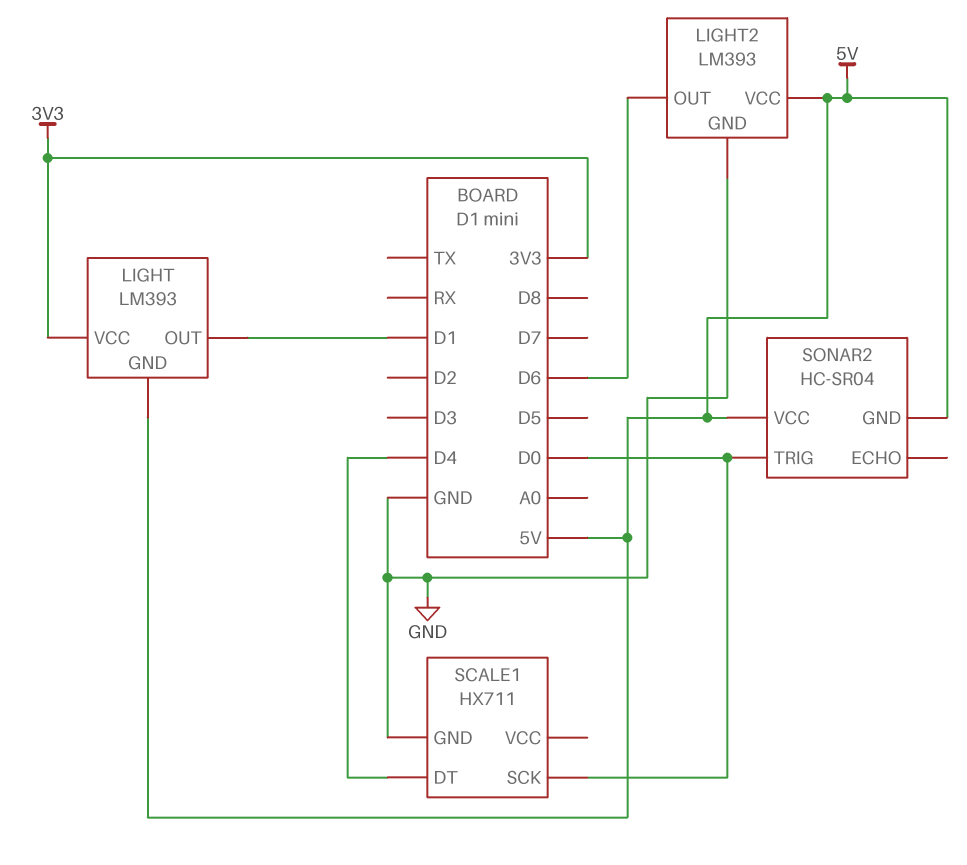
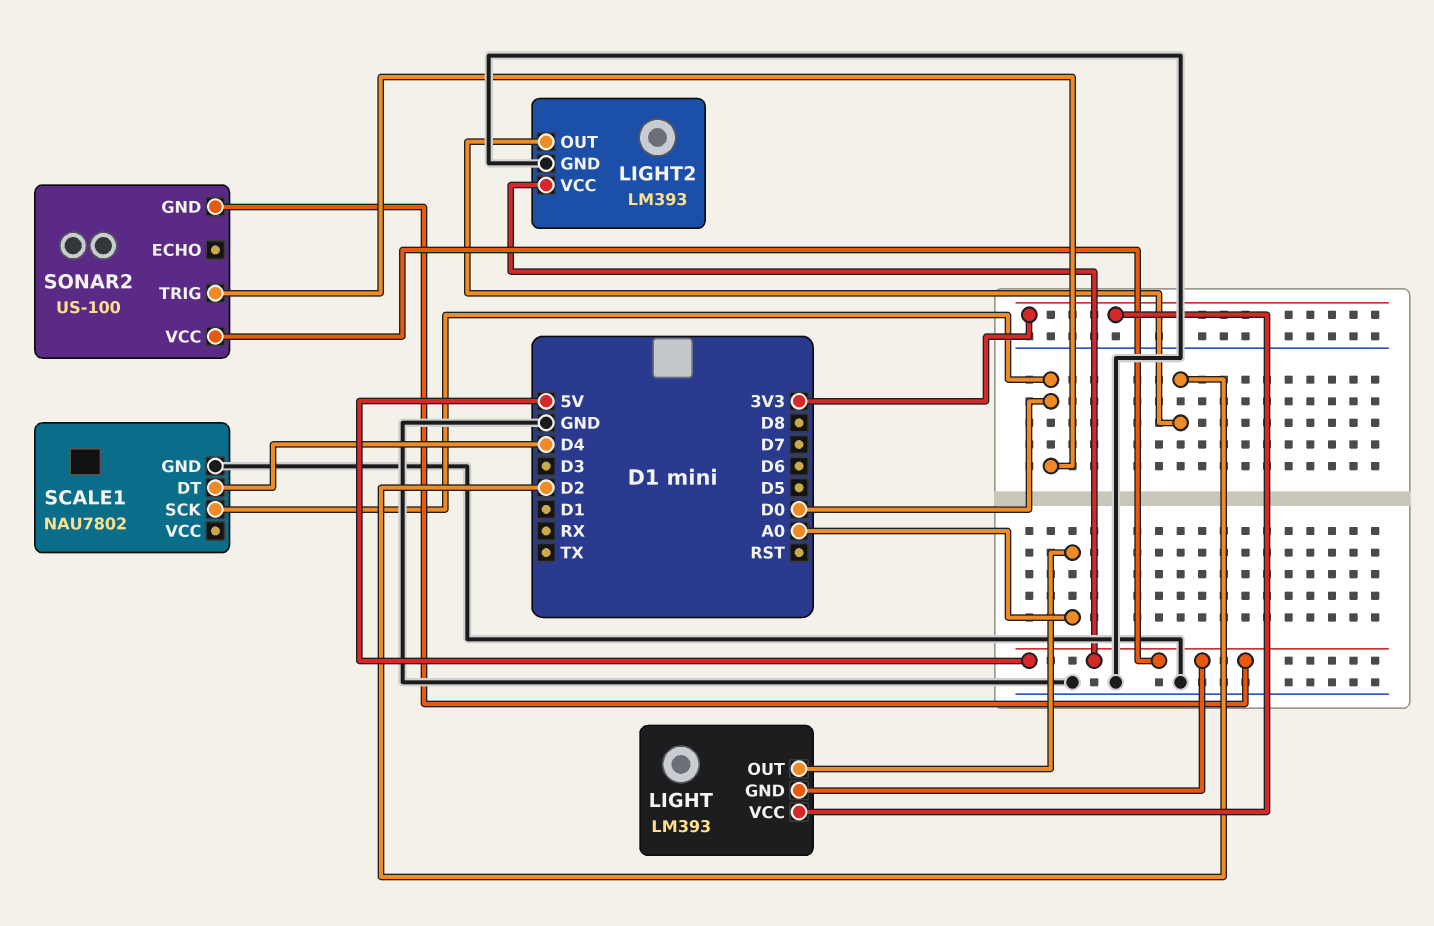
LIGHT pin OUT: D1 -> A0
LIGHT2 pin OUT: D6 -> D2
SCALE1: HX711 -> NAU7802
SONAR2: HC-SR04 -> US-100

